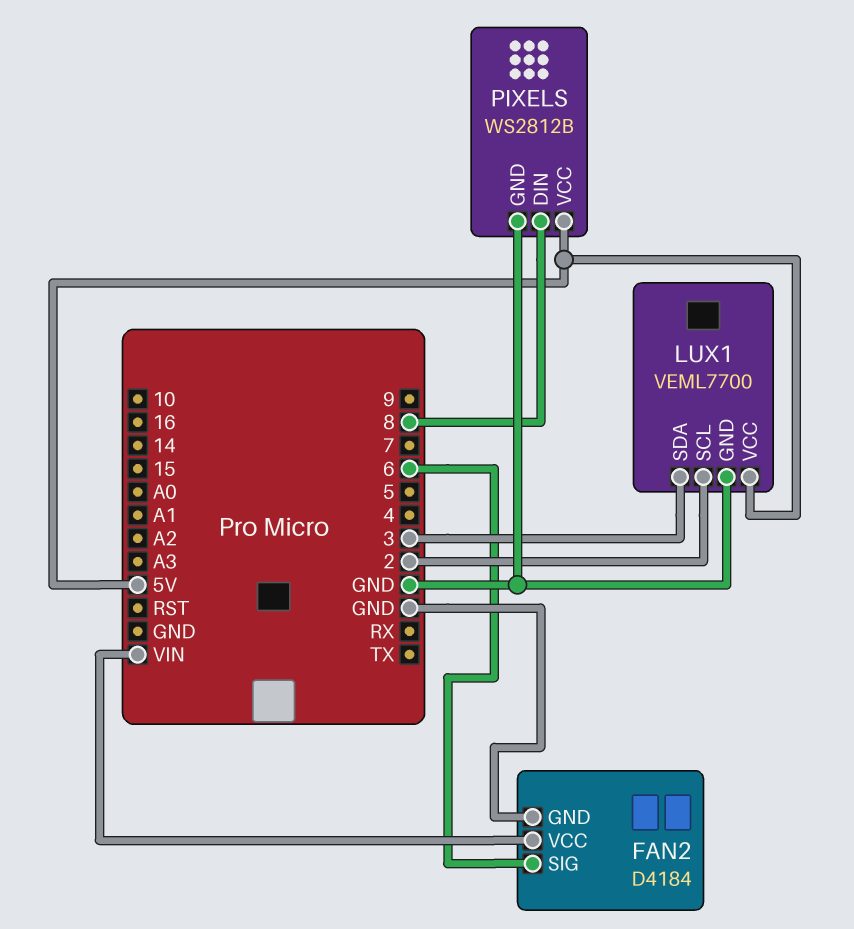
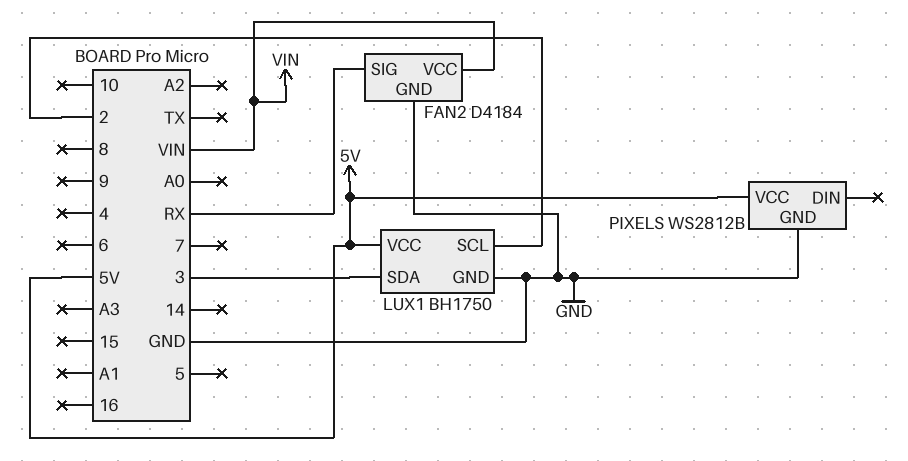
FAN2 pin SIG: 6 -> RX
LUX1: VEML7700 -> BH1750
PIXELS pin DIN: 8 -> none

